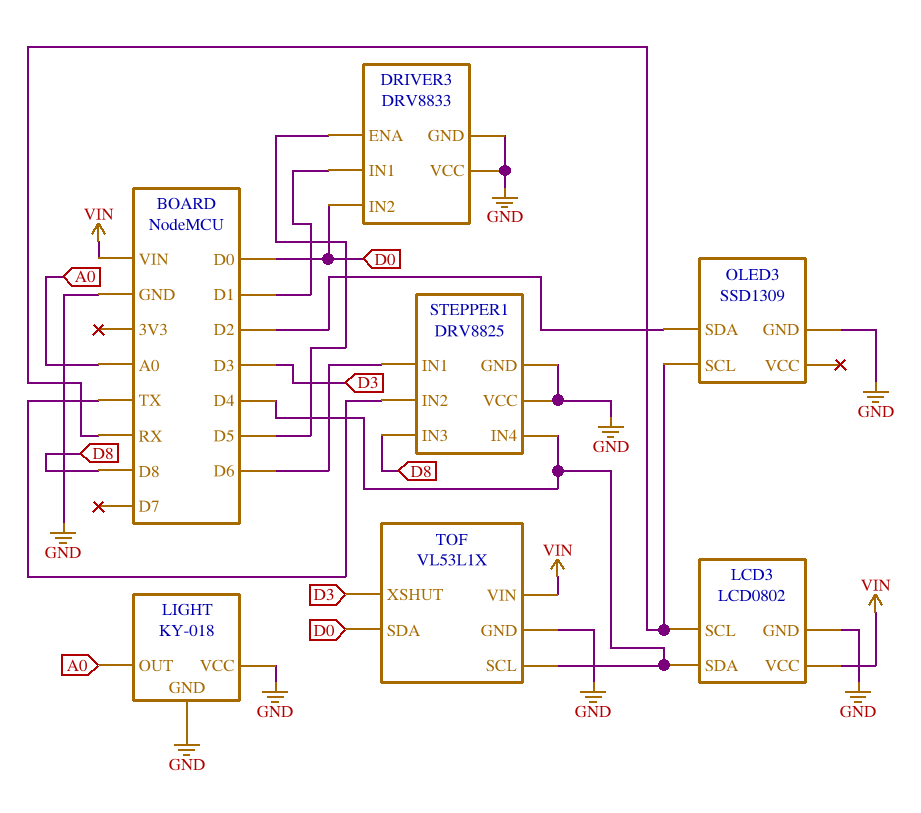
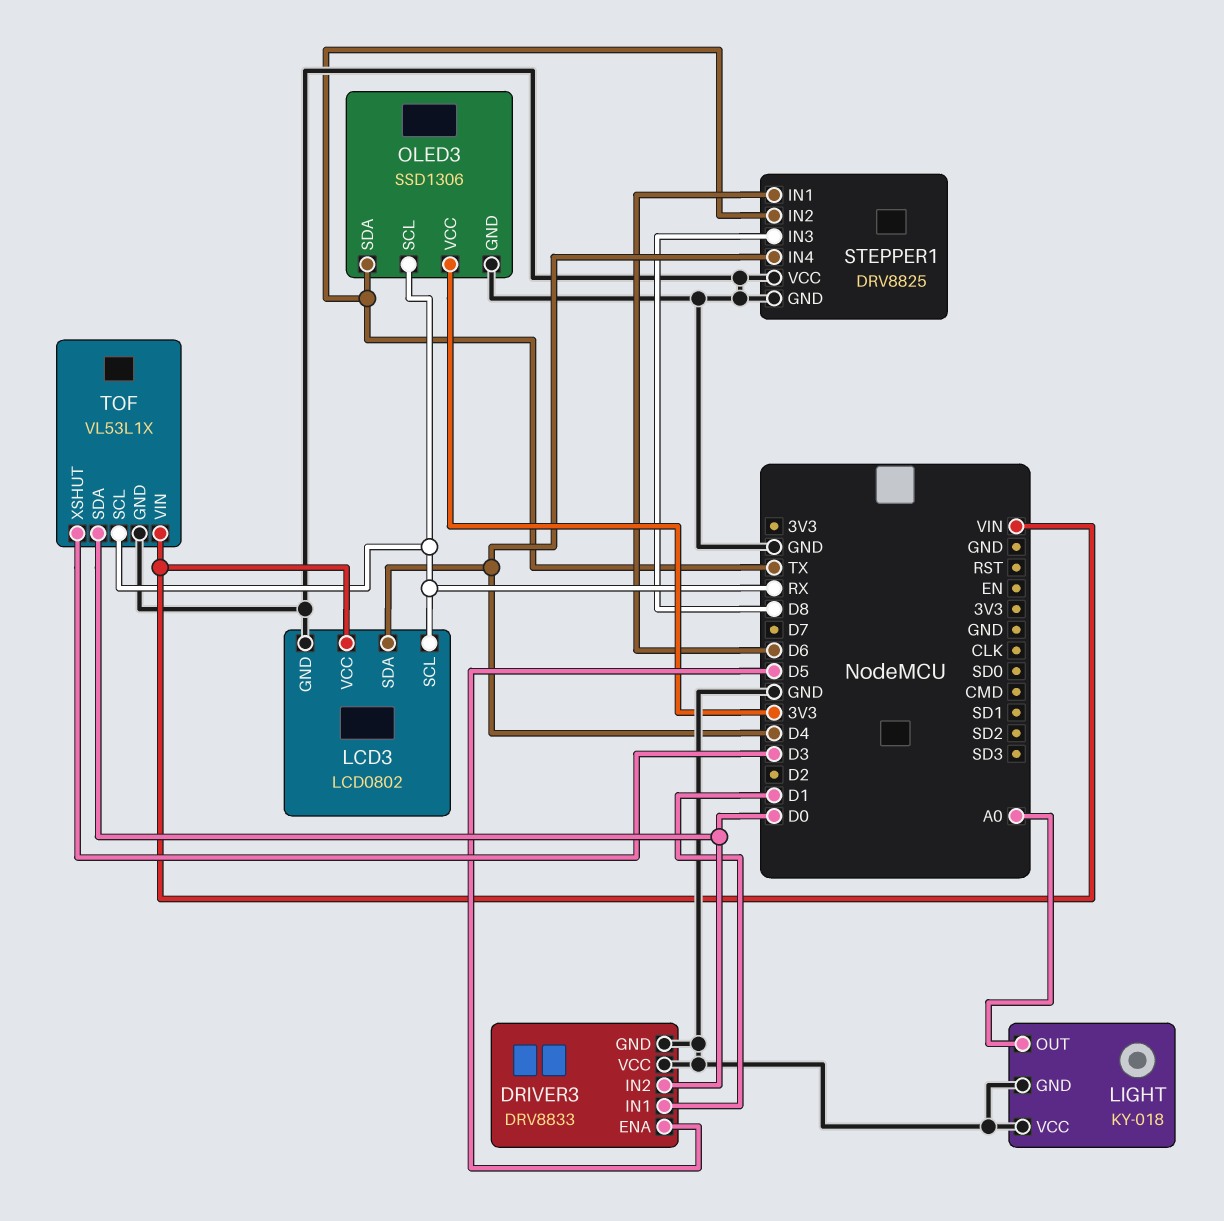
OLED3: SSD1309 -> SSD1306
OLED3 pin SDA: D2 -> TX
OLED3 pin VCC: none -> 3V3
TOF pin SCL: D4 -> RX

